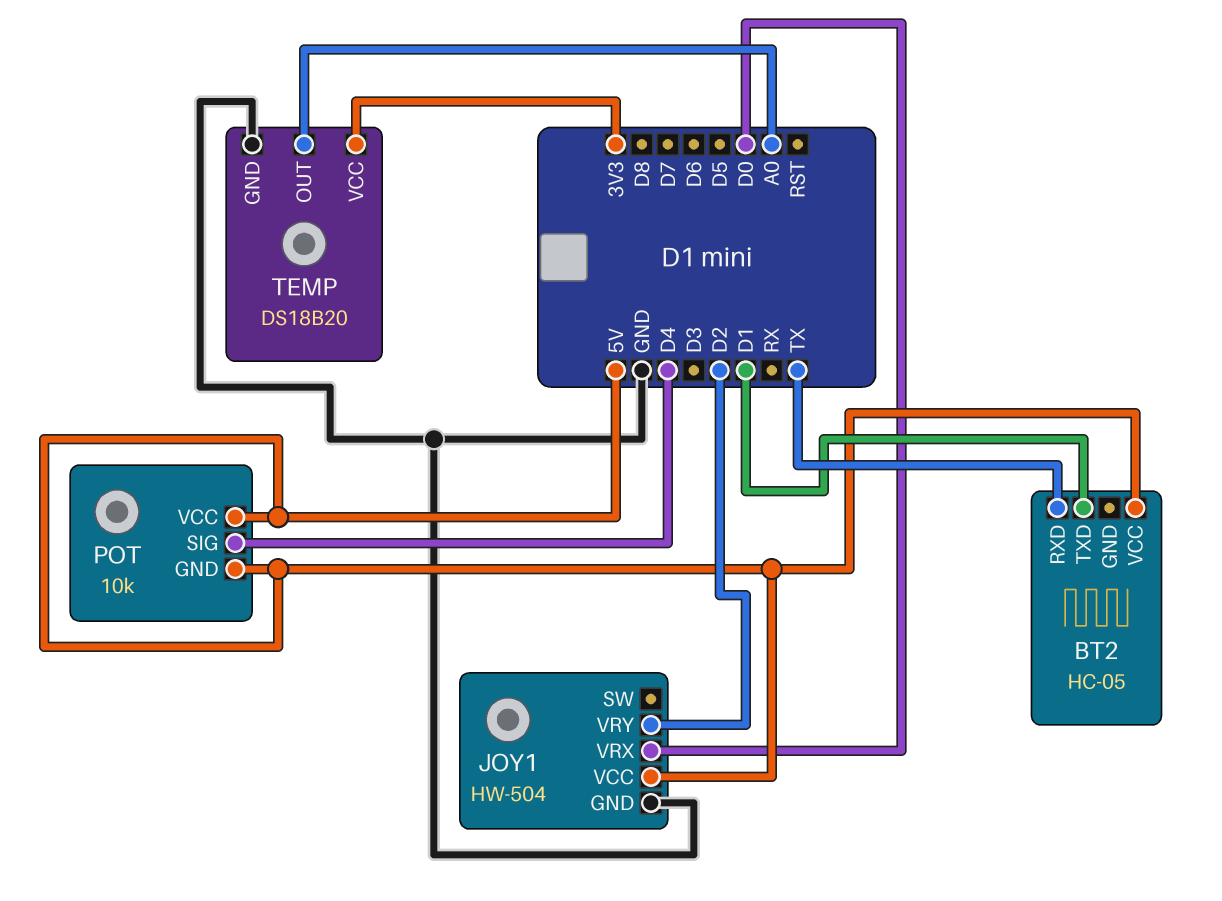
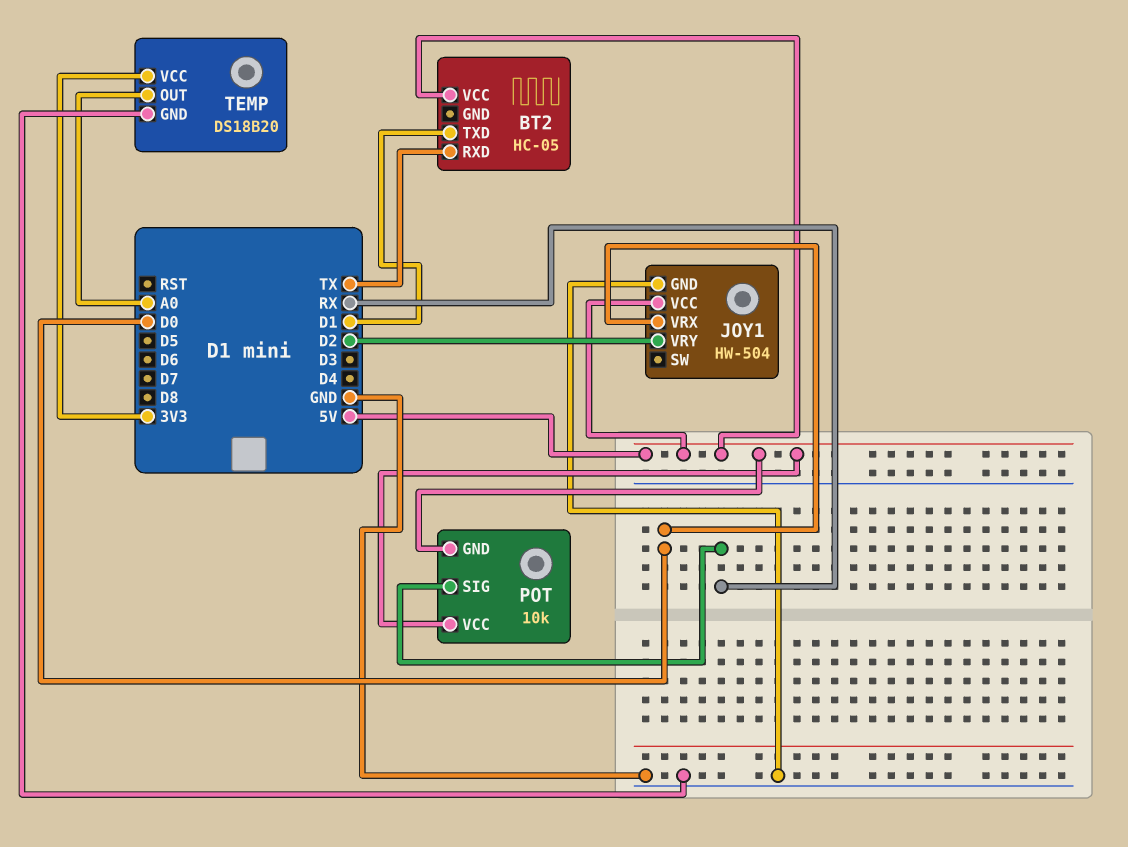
POT pin SIG: D4 -> RX

